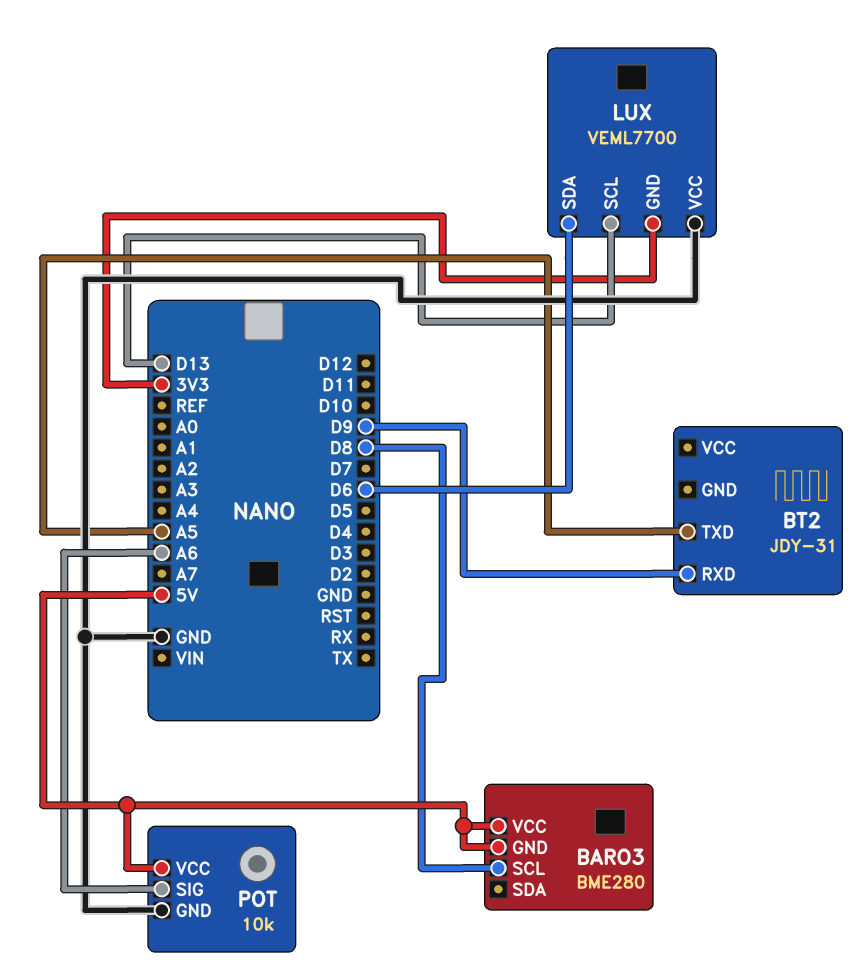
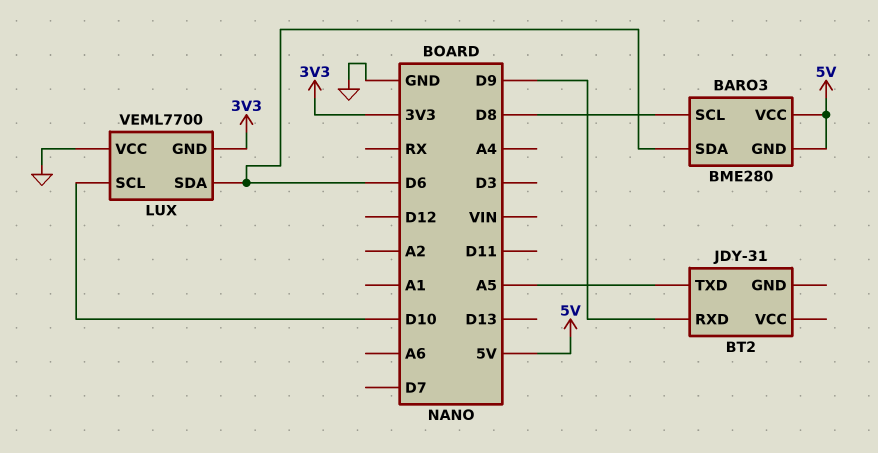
BARO3 pin SDA: none -> D6
LUX pin SCL: D13 -> D10
POT: 10k -> none
POT pin GND: GND -> none
POT pin SIG: A6 -> none
POT pin VCC: 5V -> none

